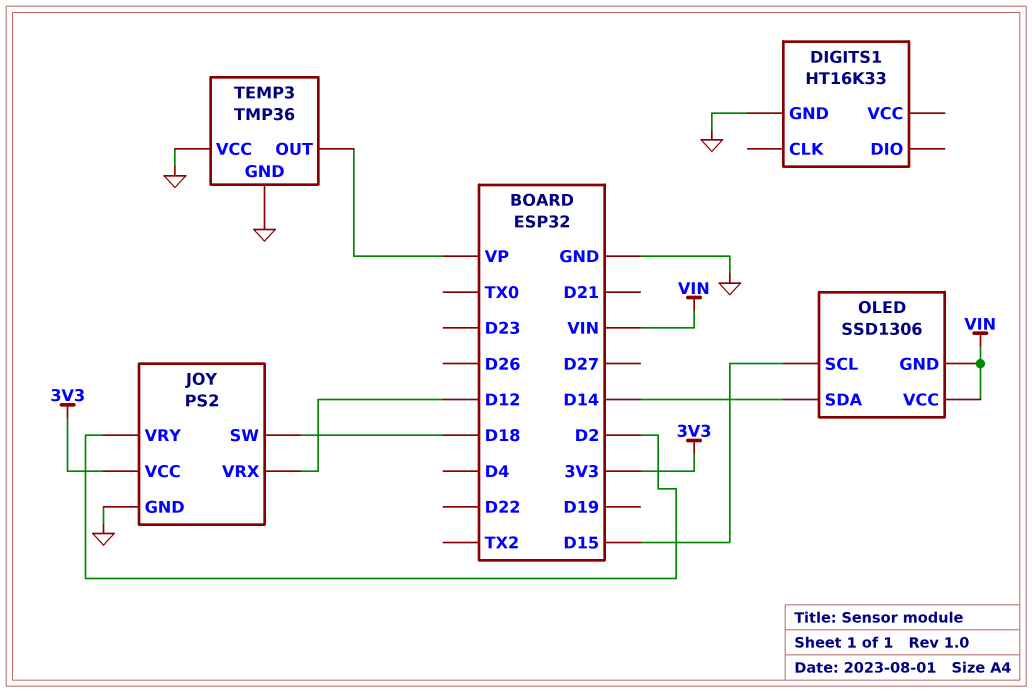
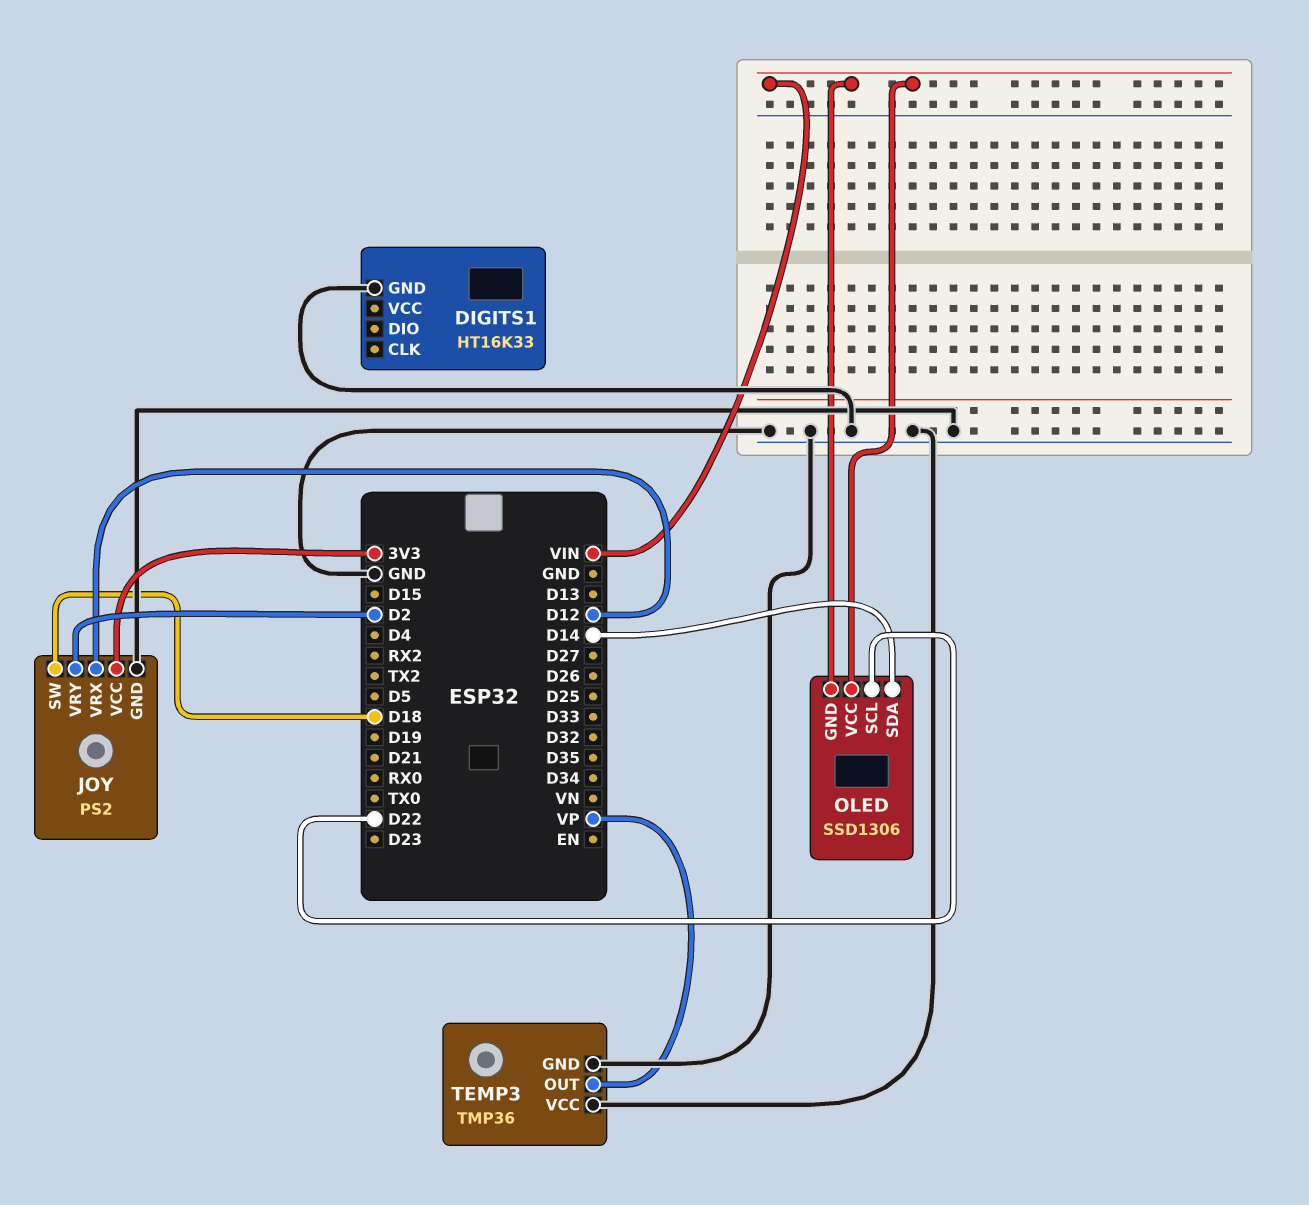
OLED pin SCL: D15 -> D22

